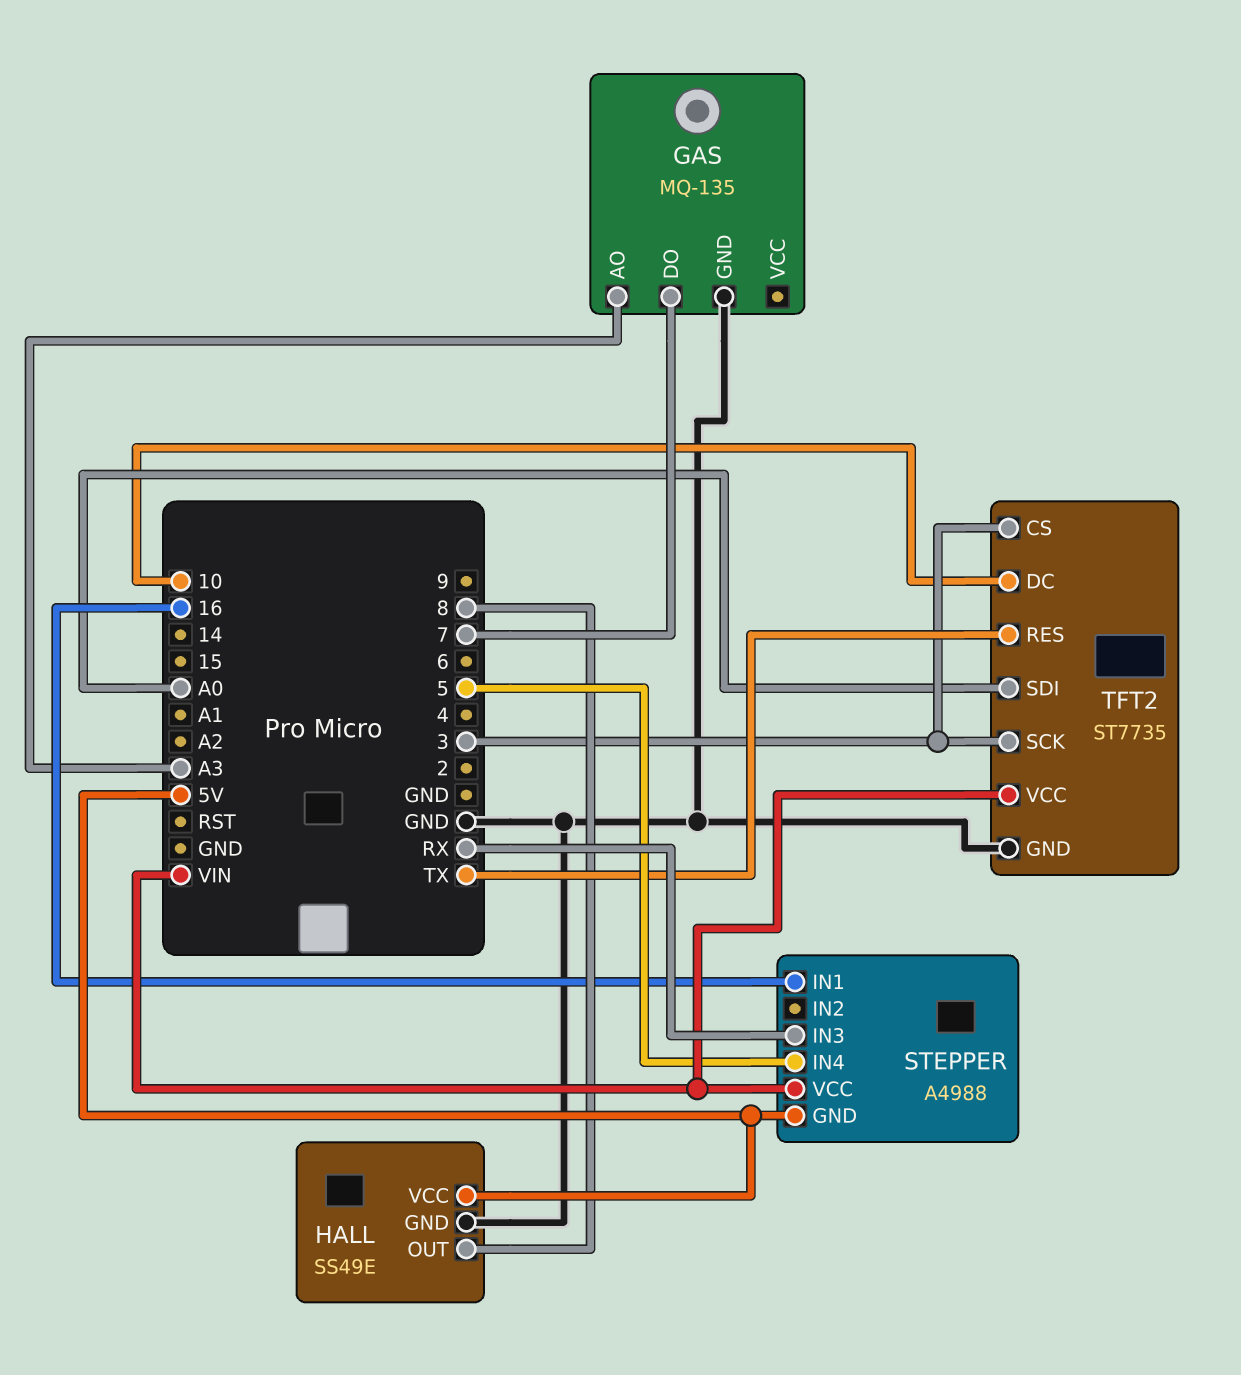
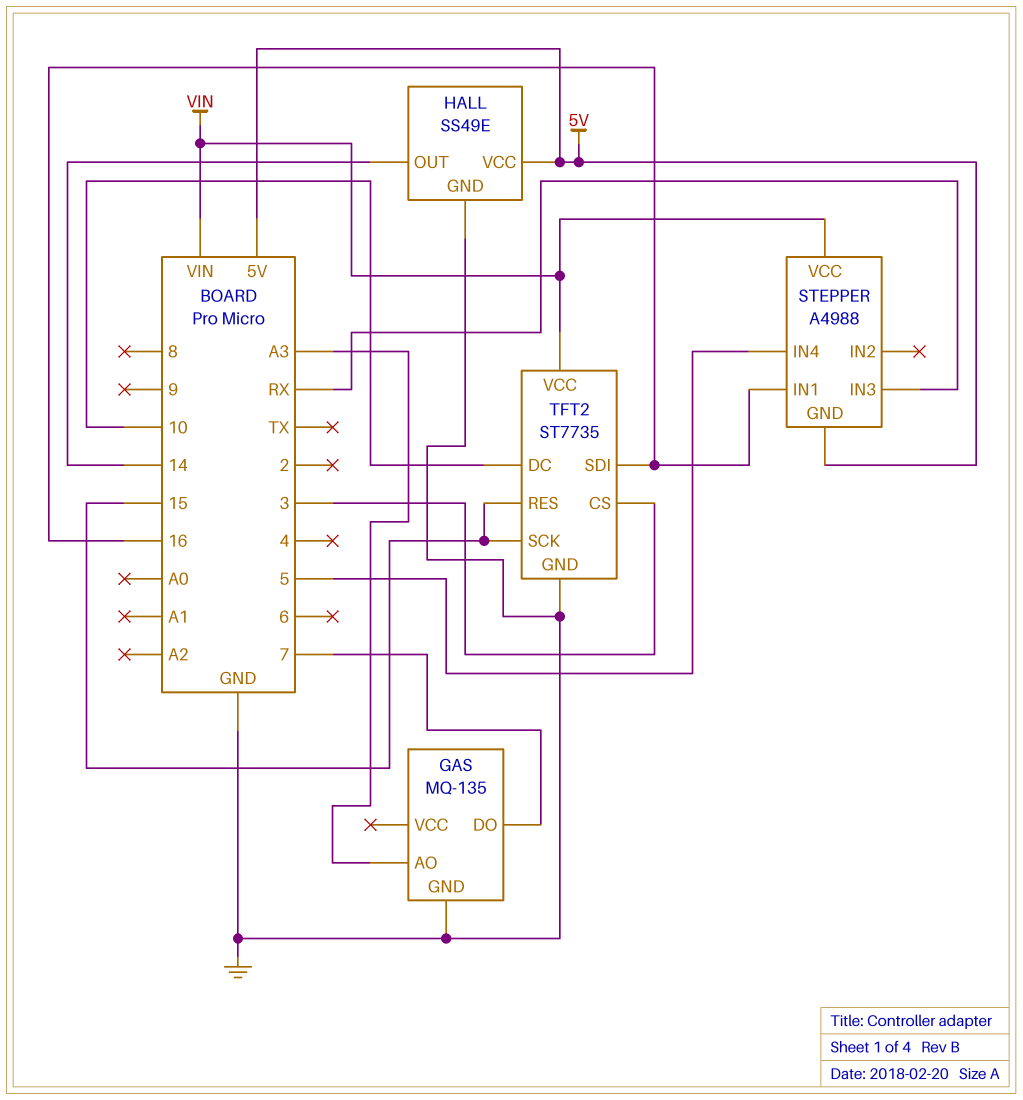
HALL pin OUT: 8 -> 14
TFT2 pin RES: TX -> 15
TFT2 pin SCK: 3 -> 15
TFT2 pin SDI: A0 -> 16

